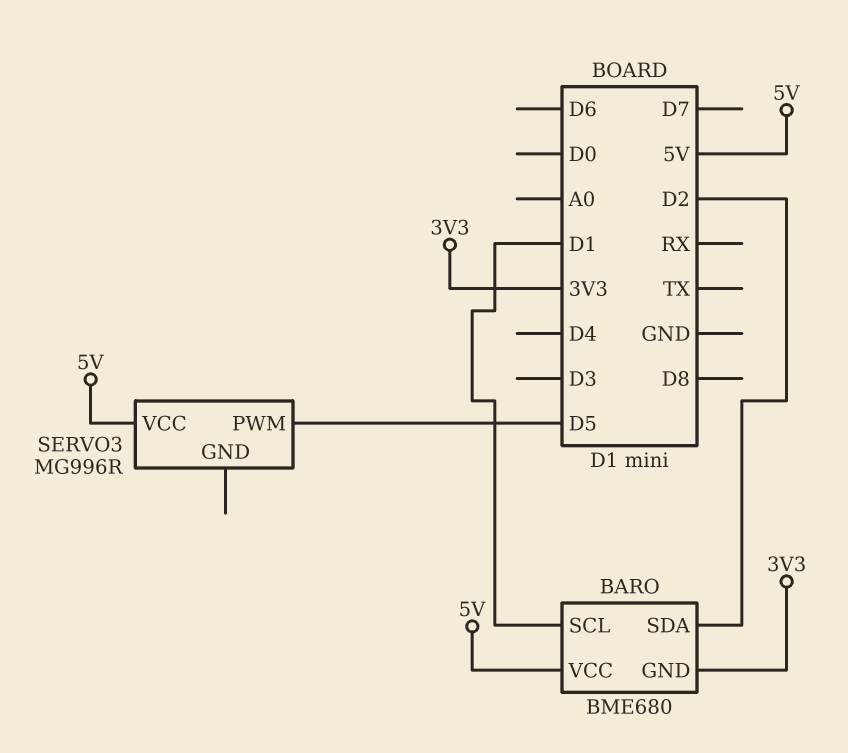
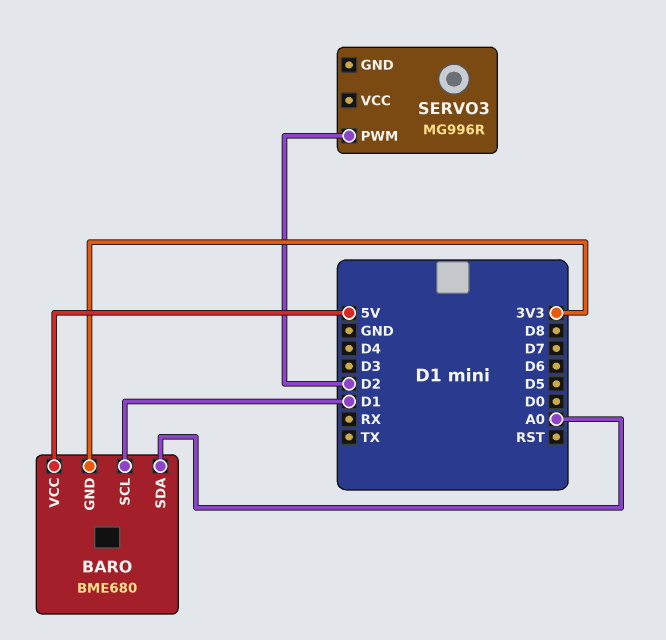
BARO pin SDA: D2 -> A0
SERVO3 pin PWM: D5 -> D2
SERVO3 pin VCC: 5V -> none

